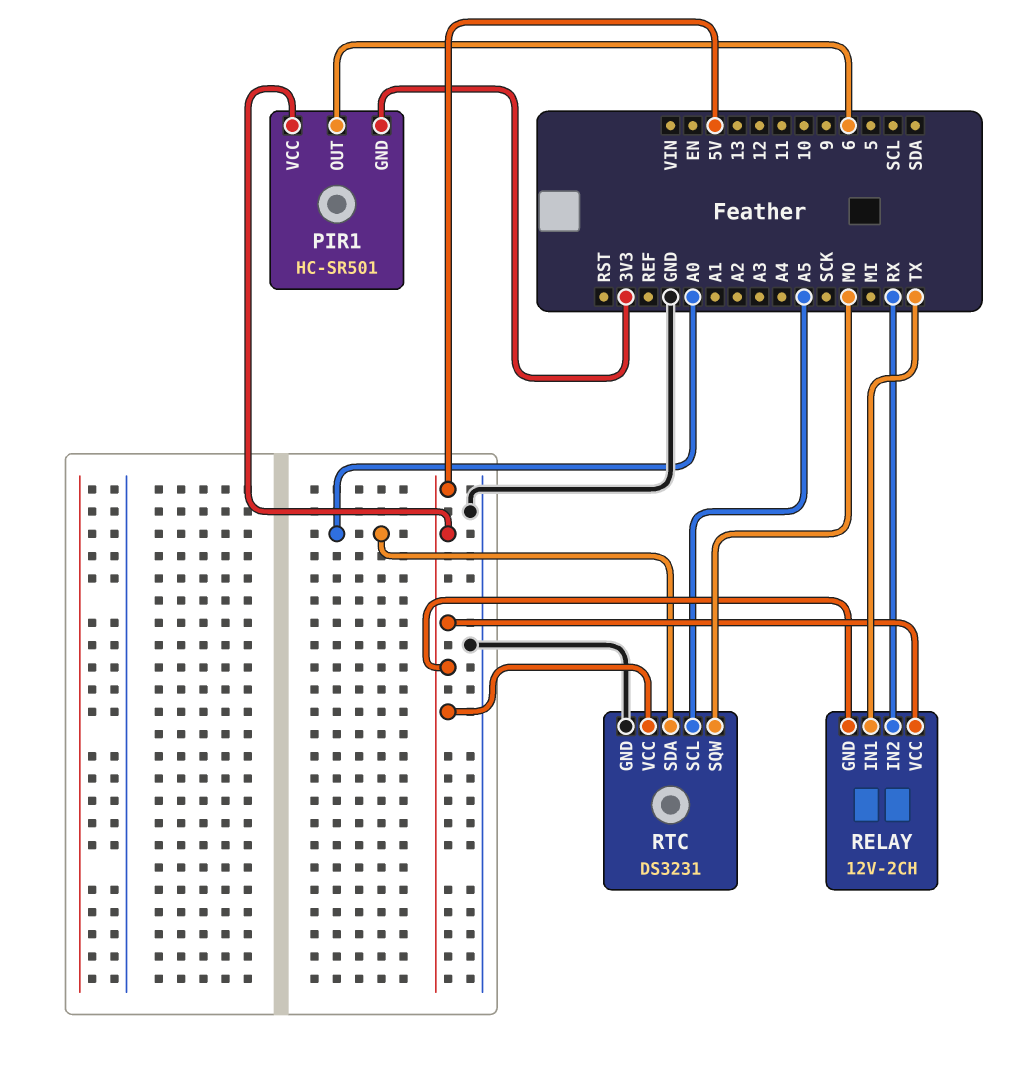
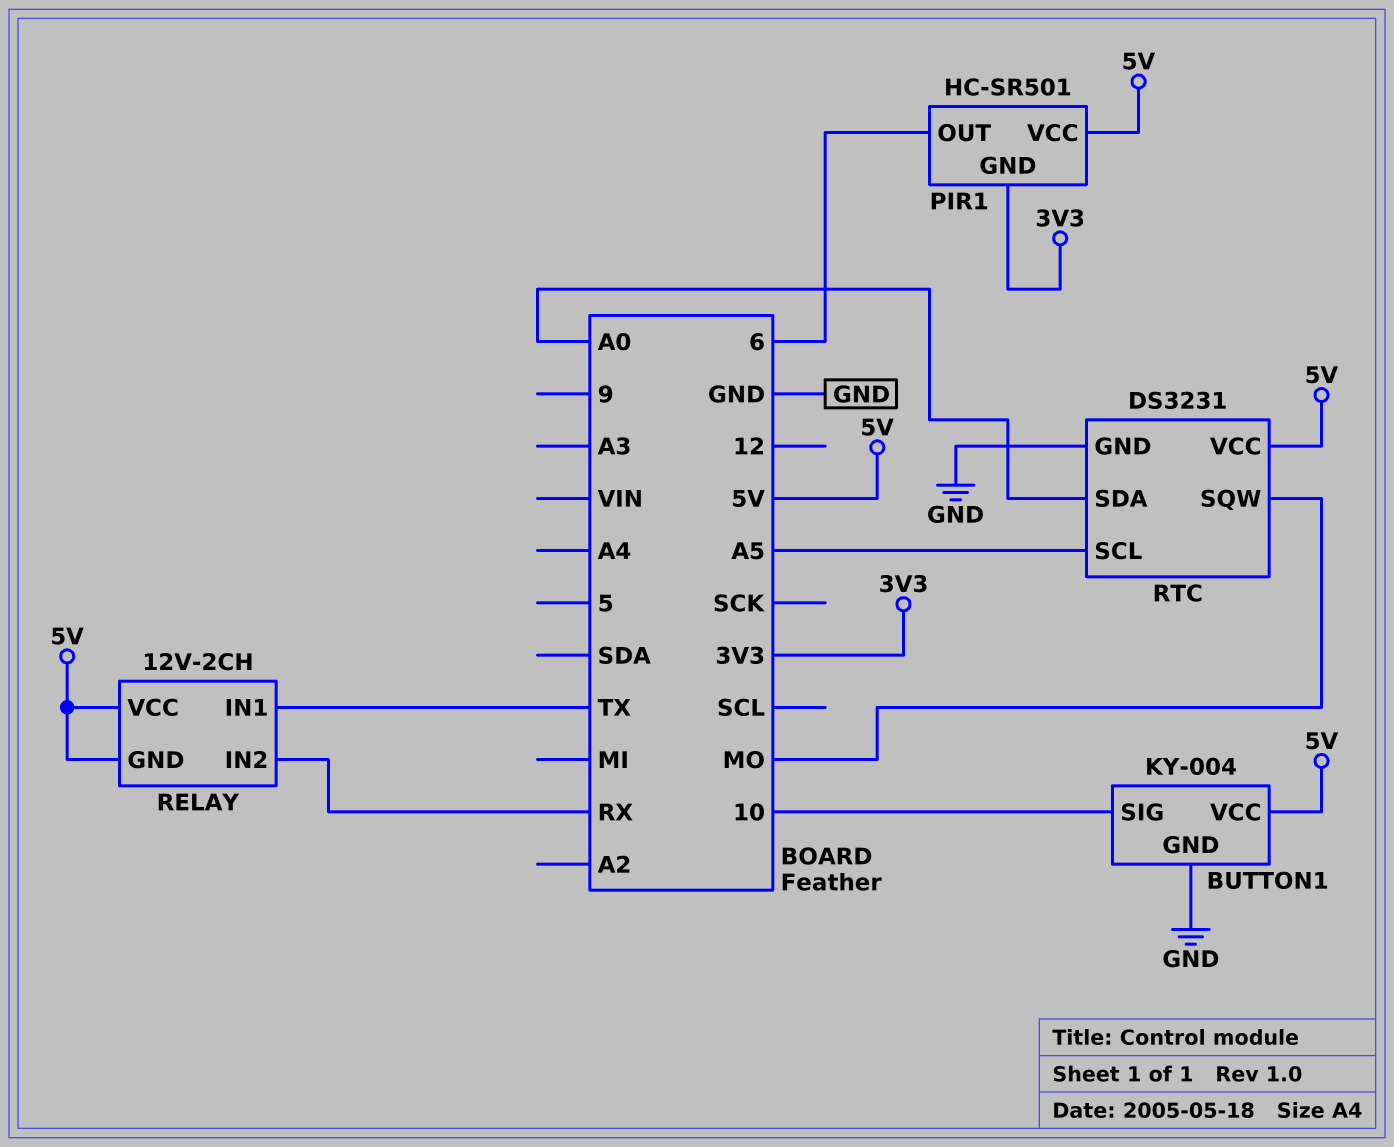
BUTTON1: none -> KY-004
BUTTON1 pin GND: none -> GND
BUTTON1 pin SIG: none -> 10
BUTTON1 pin VCC: none -> 5V

